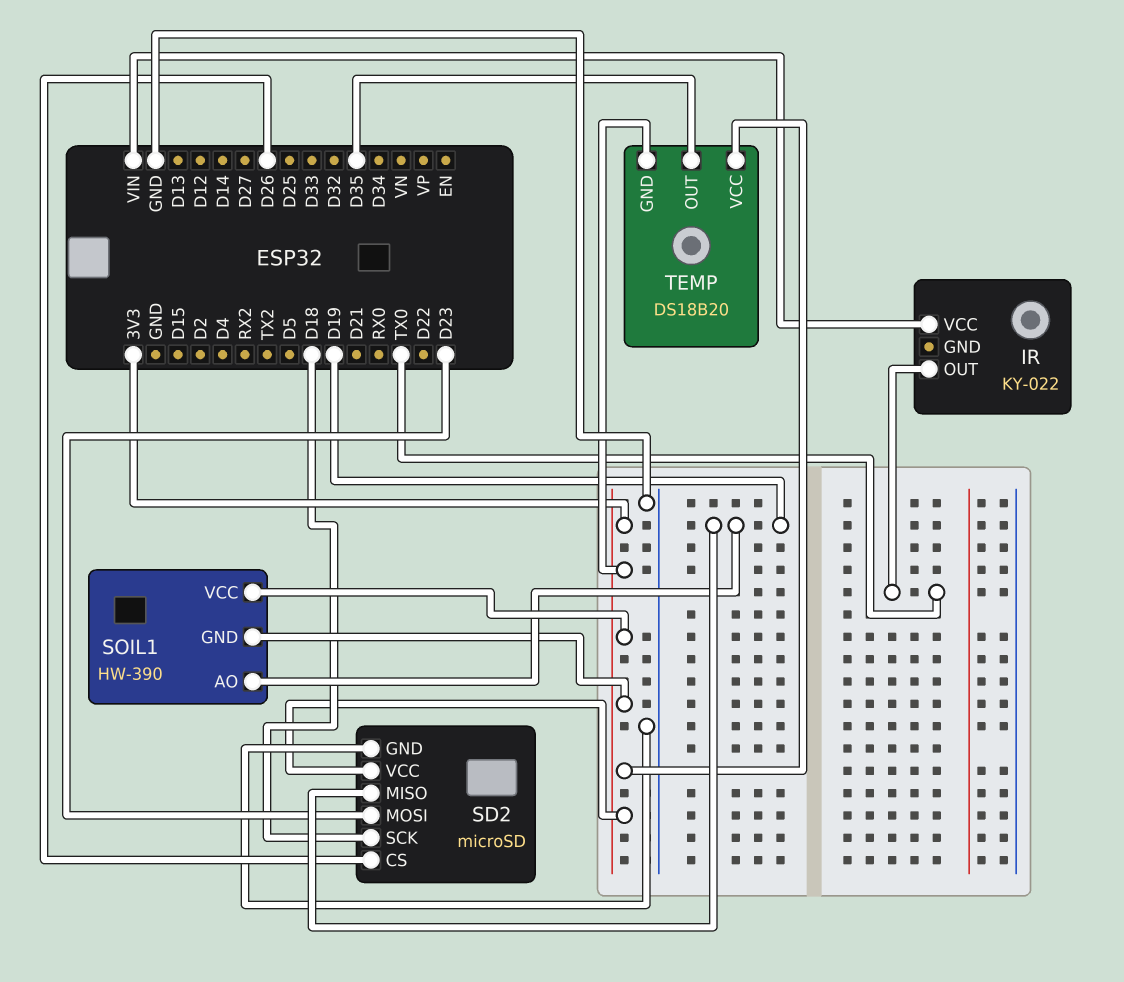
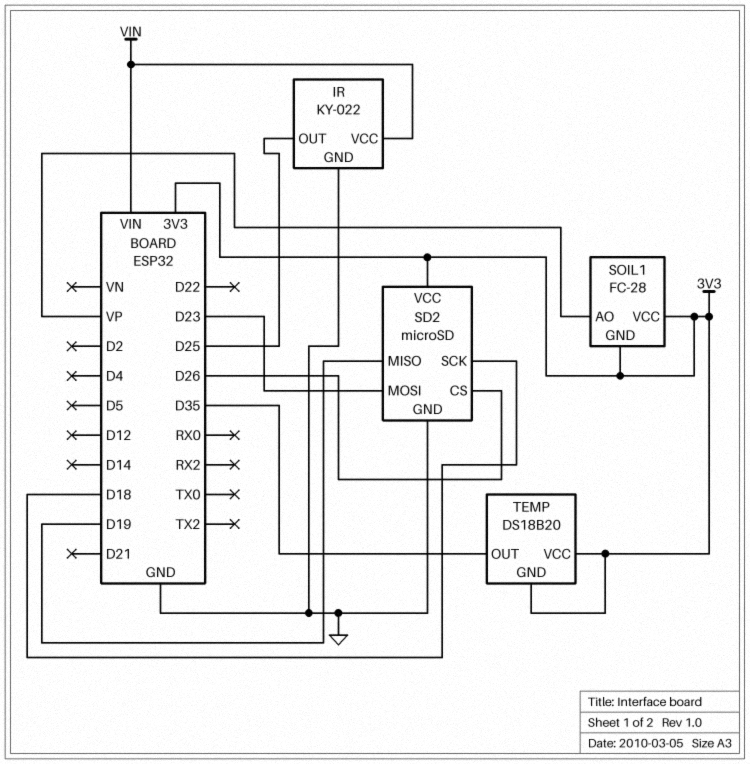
IR pin GND: none -> GND
IR pin OUT: TX0 -> D25
SOIL1: HW-390 -> FC-28
SOIL1 pin AO: D19 -> VP

